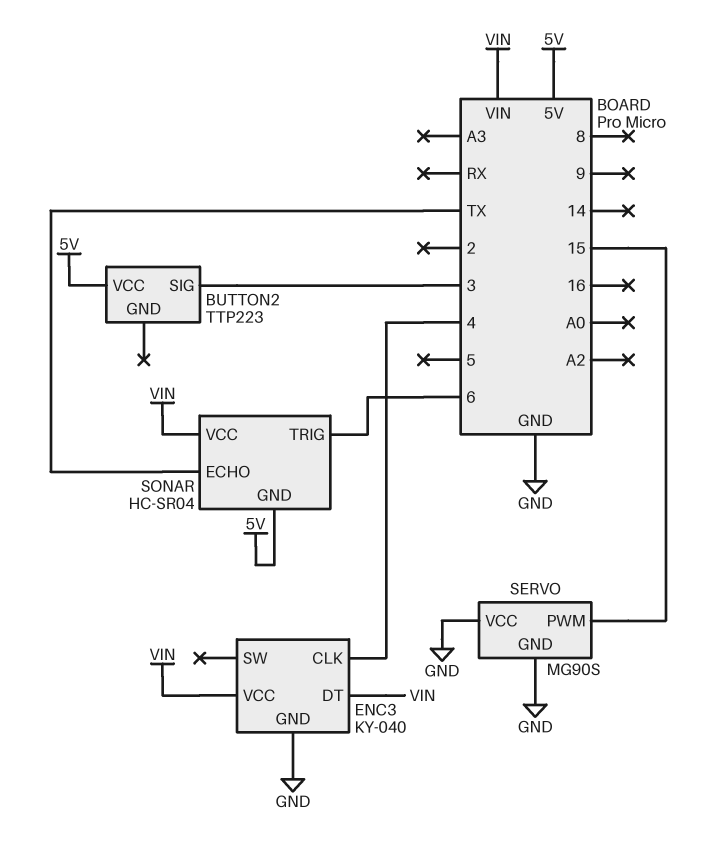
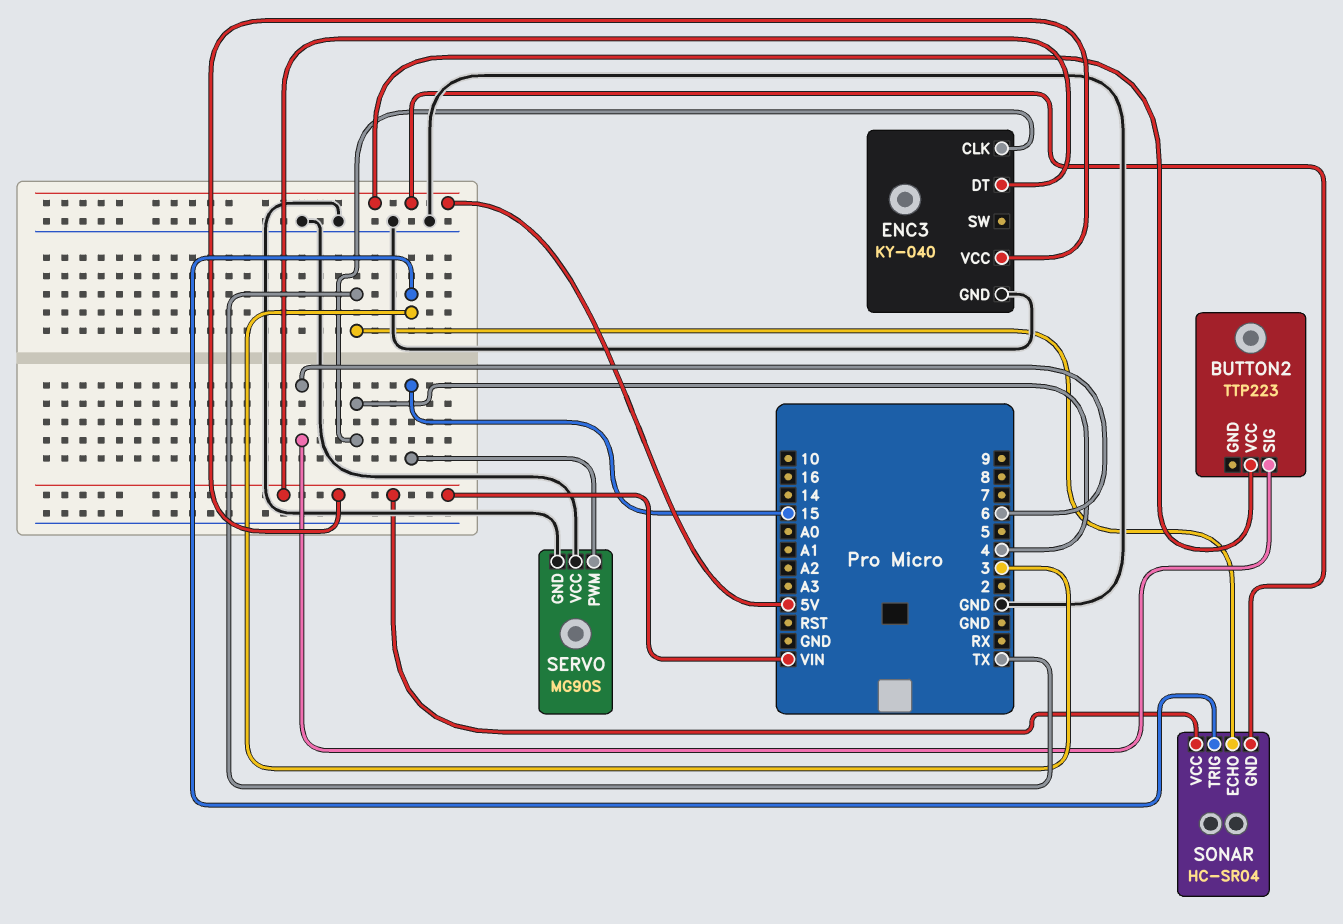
BUTTON2 pin SIG: 3 -> 6
SONAR pin TRIG: 6 -> 3

